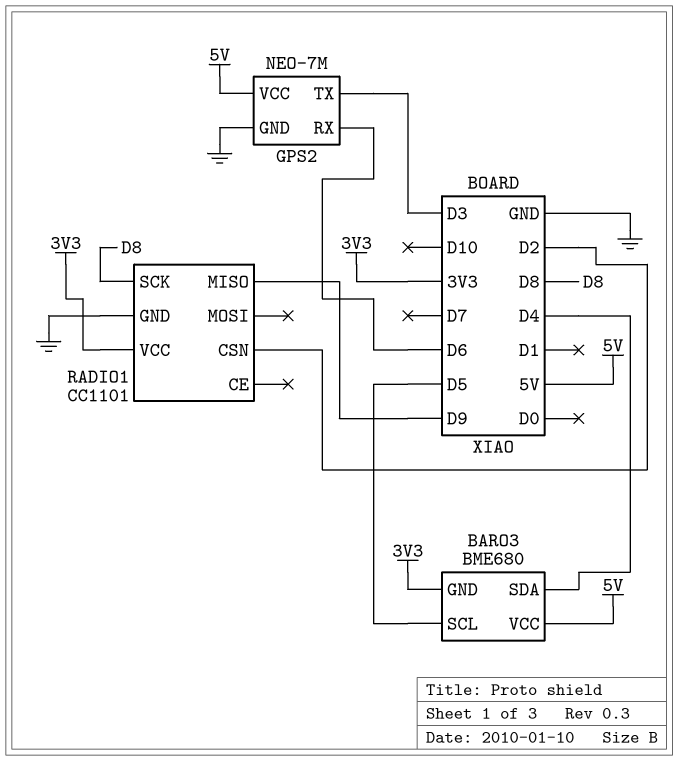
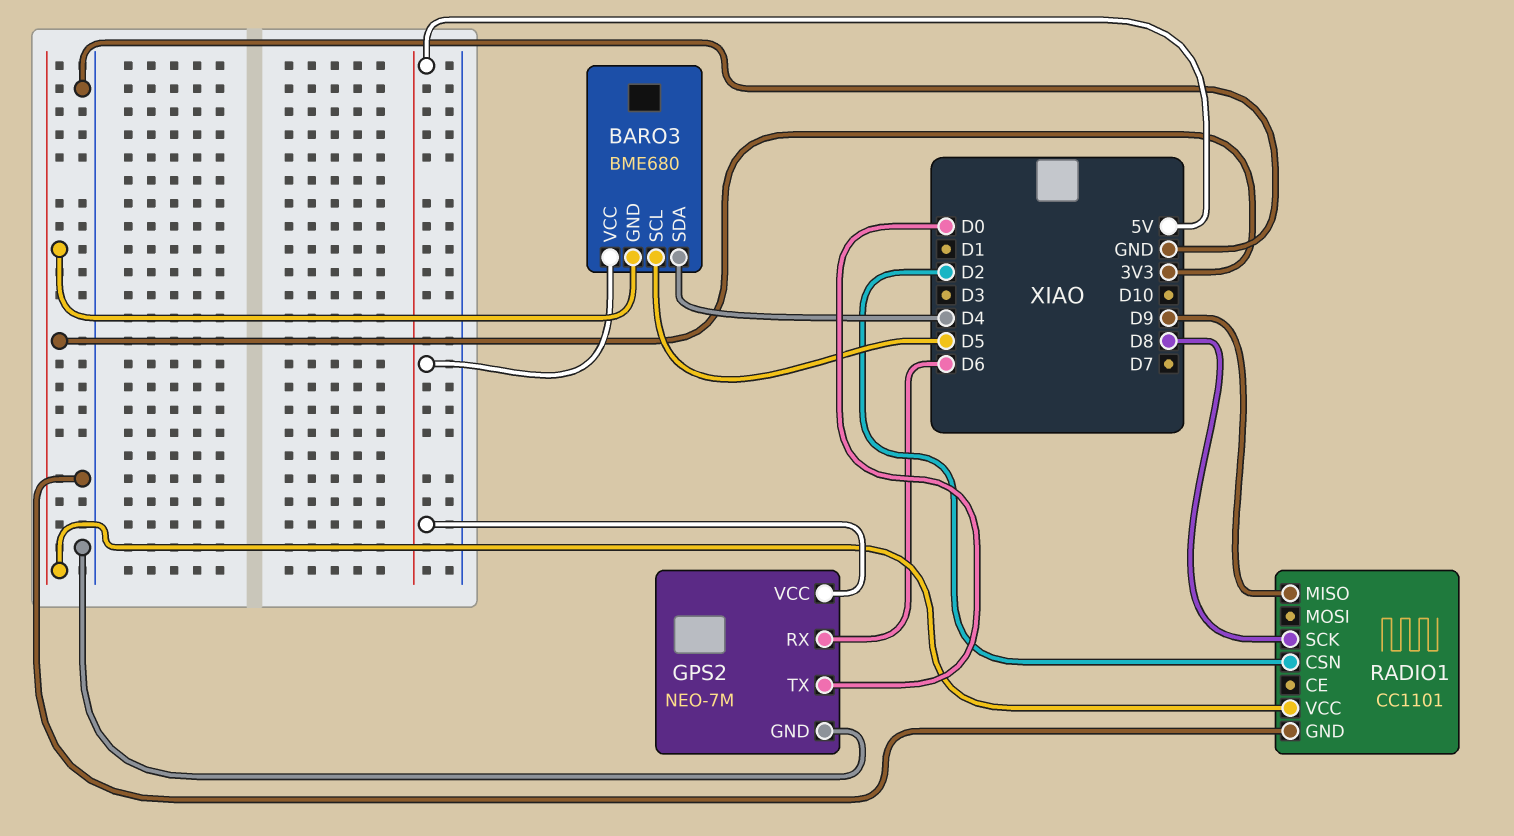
GPS2 pin TX: D3 -> D0

